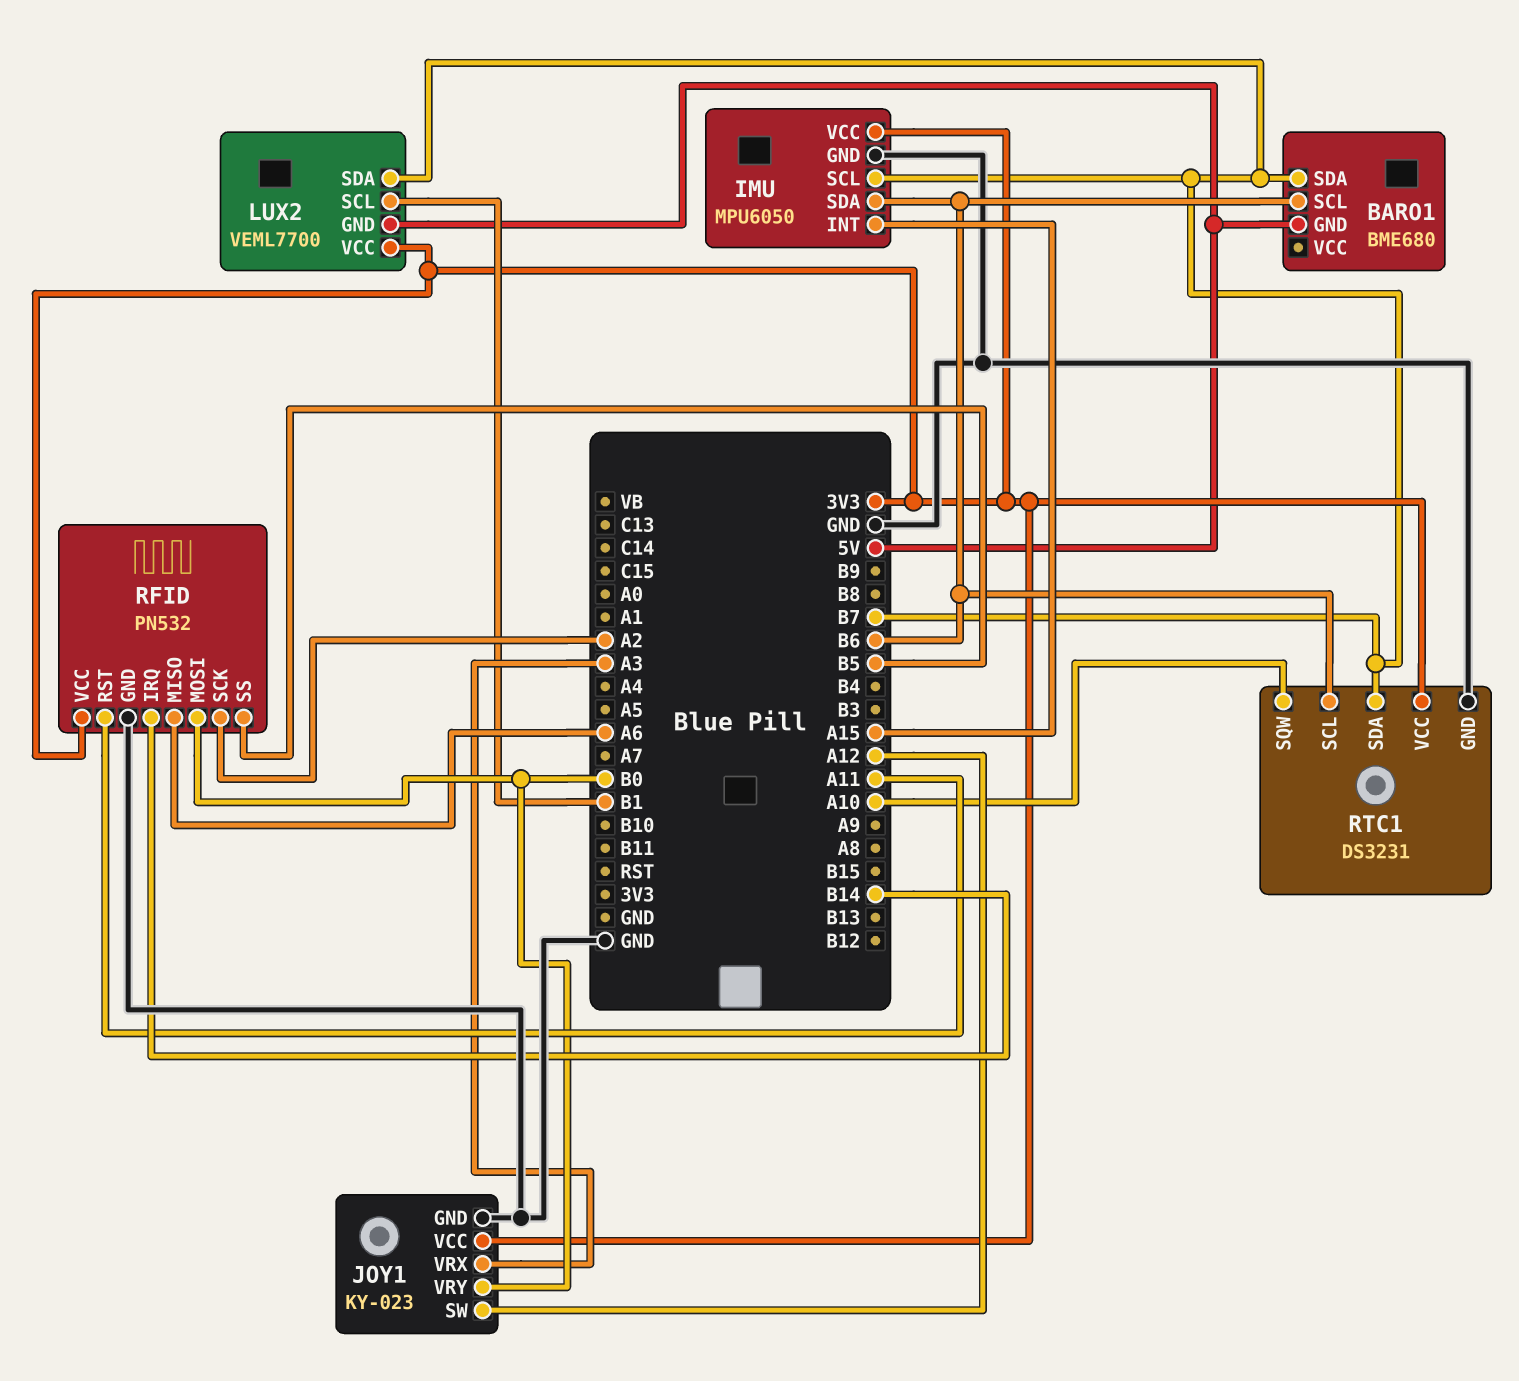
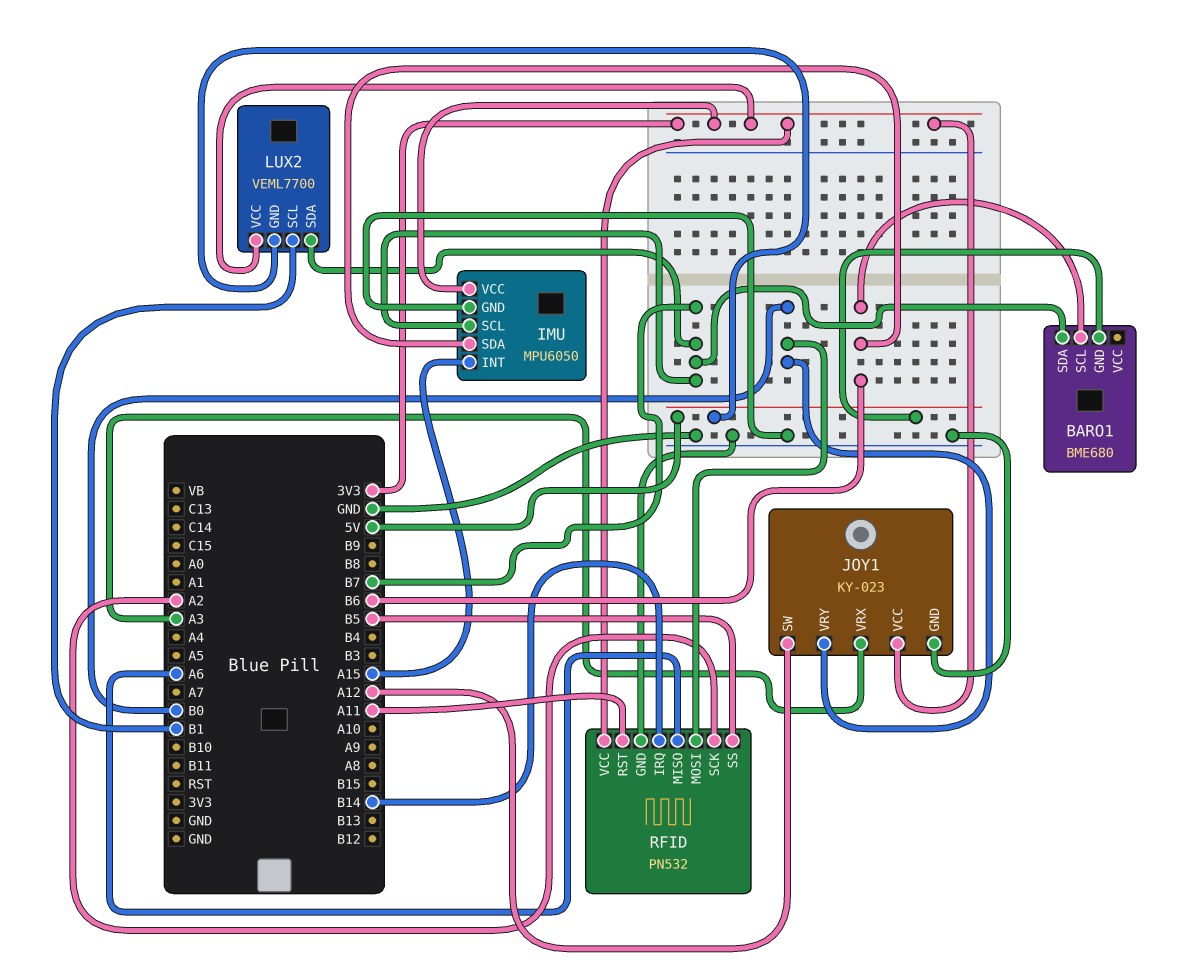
RTC1: DS3231 -> none
RTC1 pin GND: GND -> none
RTC1 pin SCL: B6 -> none
RTC1 pin SDA: B7 -> none
RTC1 pin SQW: A10 -> none
RTC1 pin VCC: 3V3 -> none

